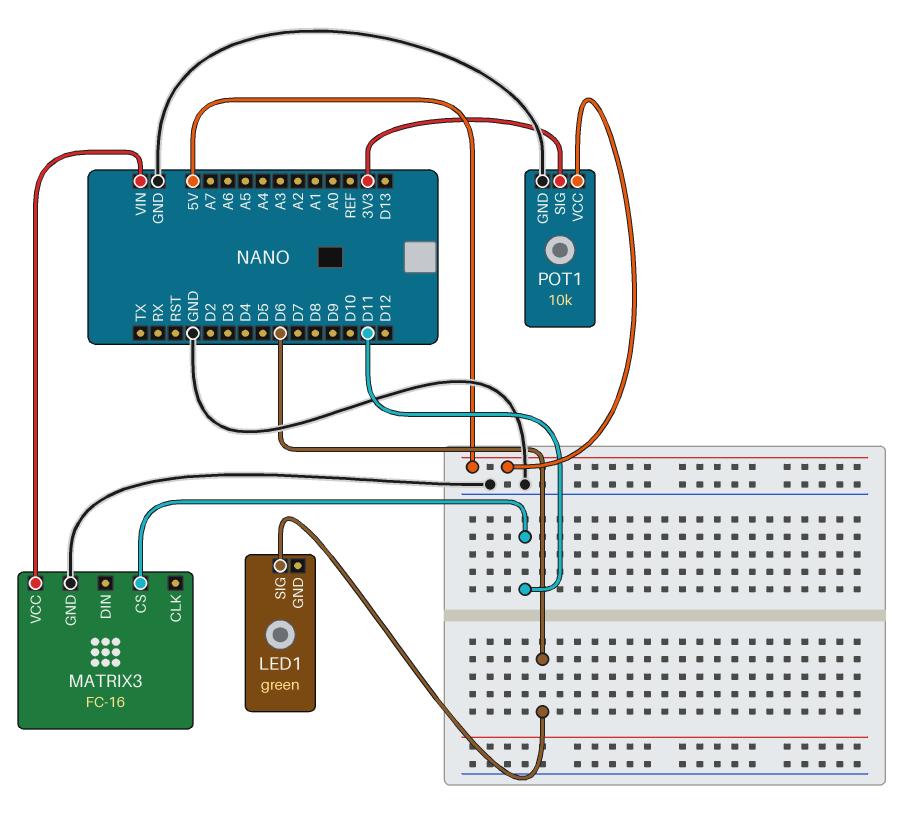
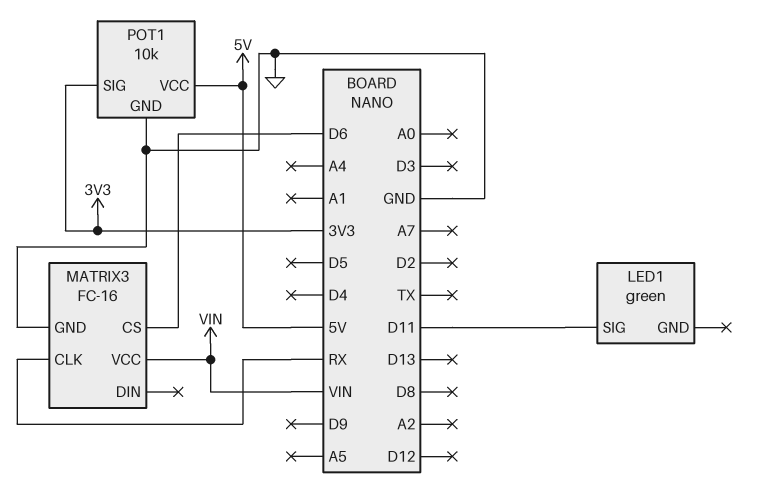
LED1 pin SIG: D6 -> D11
MATRIX3 pin CLK: none -> RX
MATRIX3 pin CS: D11 -> D6

